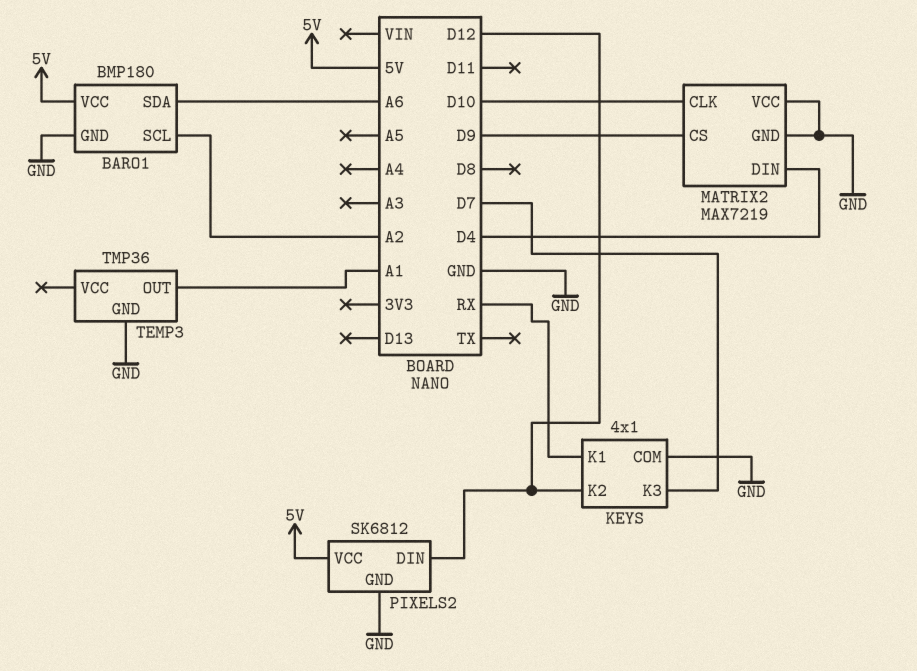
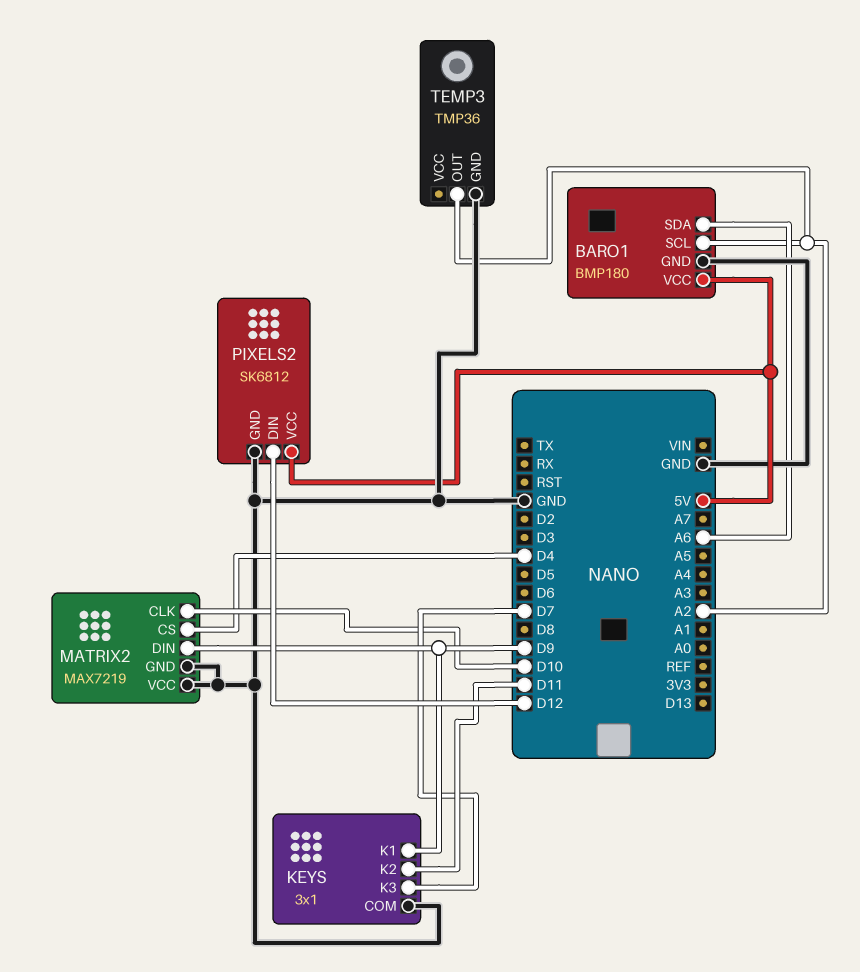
KEYS: 4x1 -> 3x1
KEYS pin K1: RX -> D9
KEYS pin K2: D12 -> D11
MATRIX2 pin CS: D9 -> D4
MATRIX2 pin DIN: D4 -> D9
TEMP3 pin OUT: A1 -> A2

